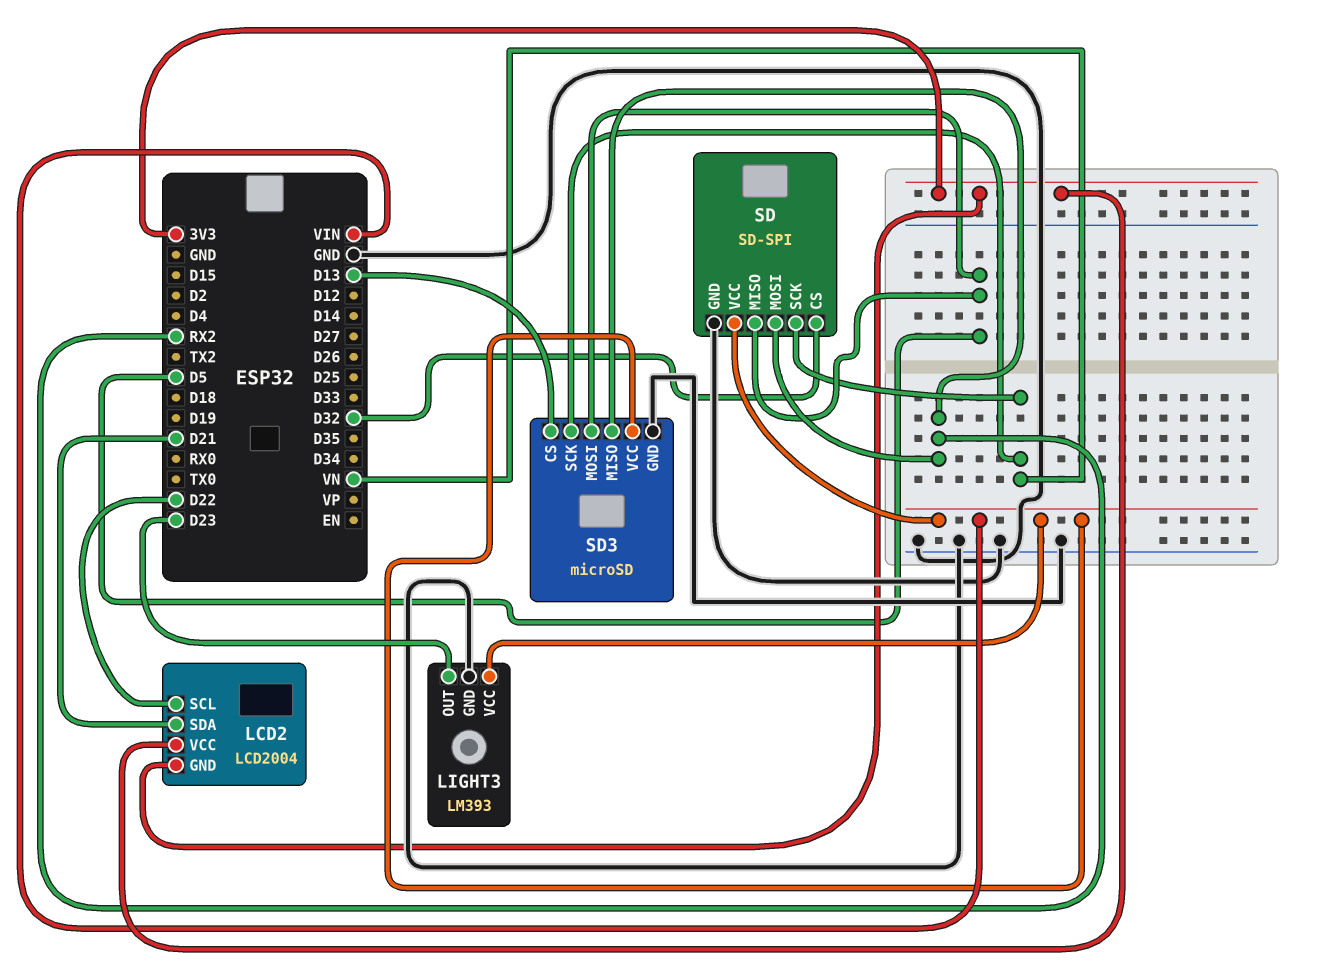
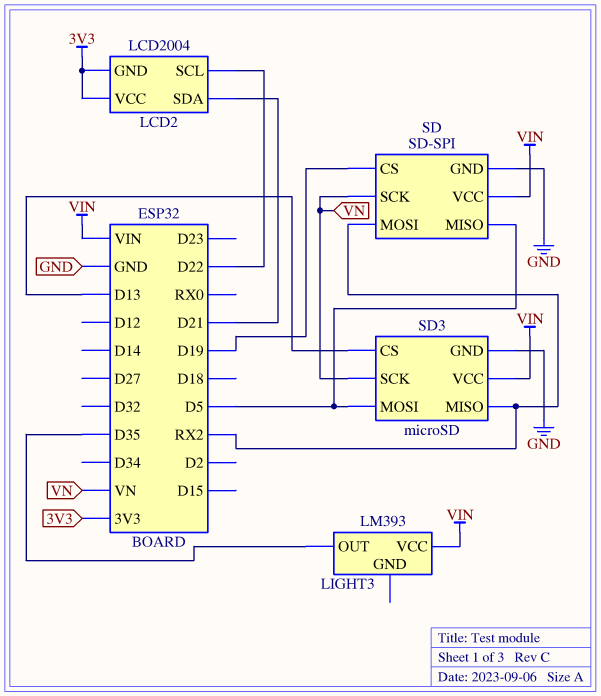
LIGHT3 pin GND: GND -> none
LIGHT3 pin OUT: D23 -> D35
SD pin CS: D32 -> D19

